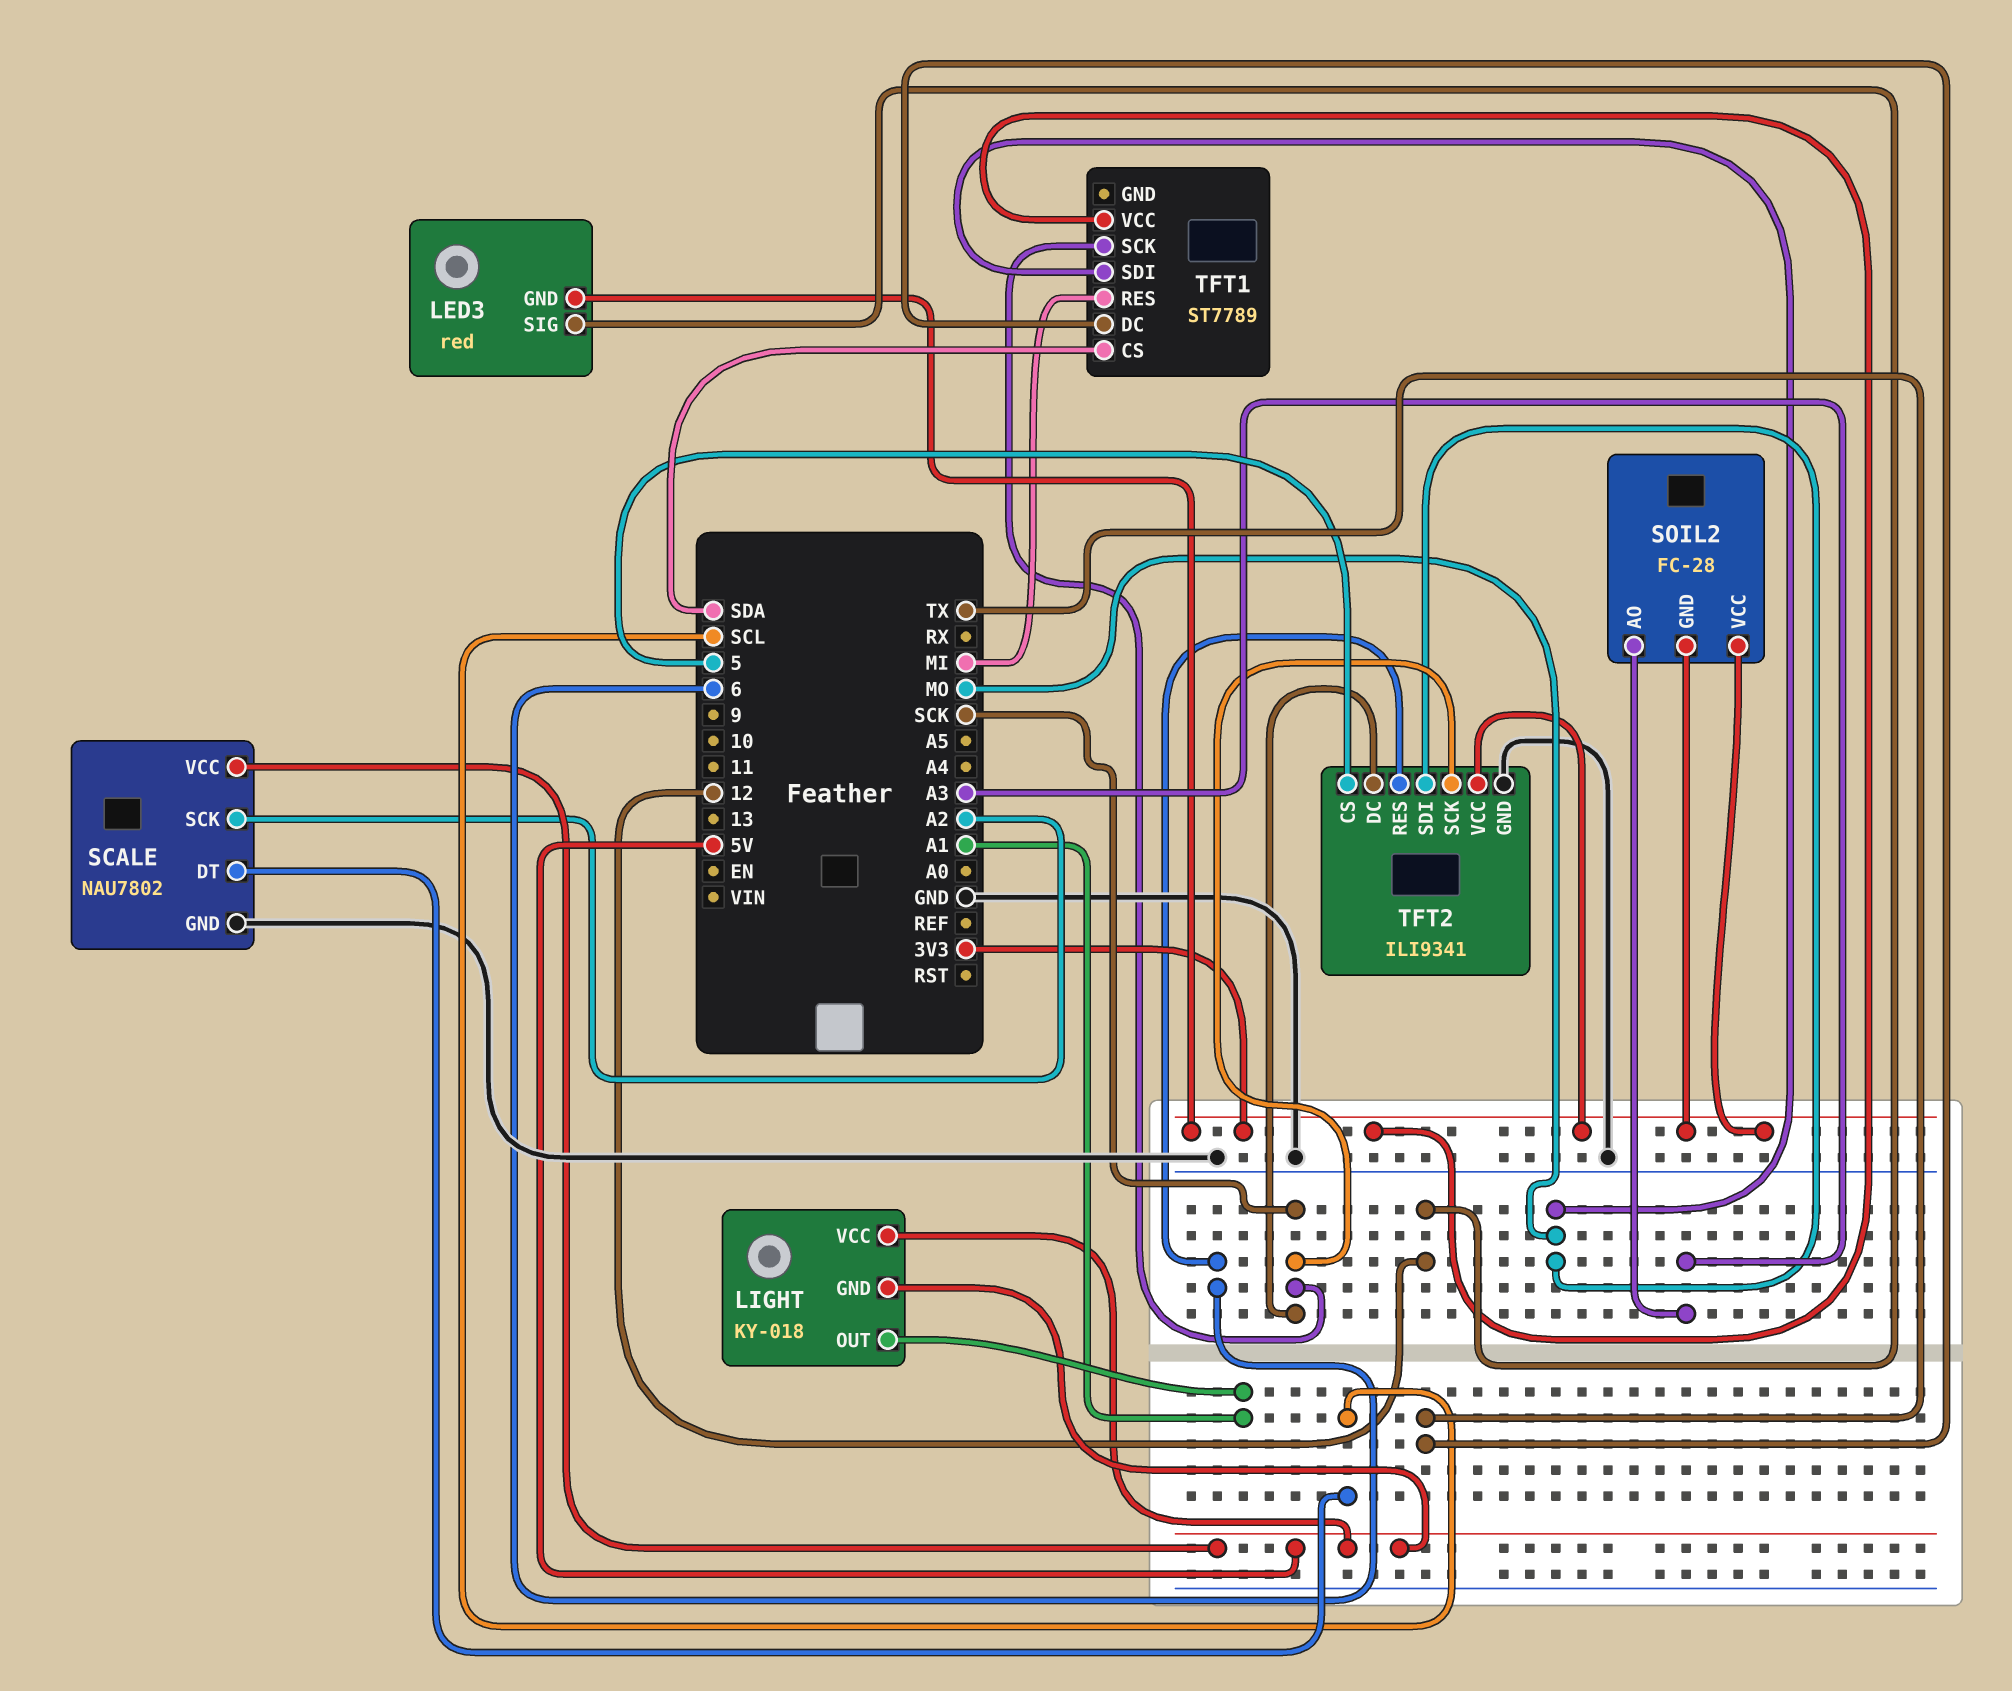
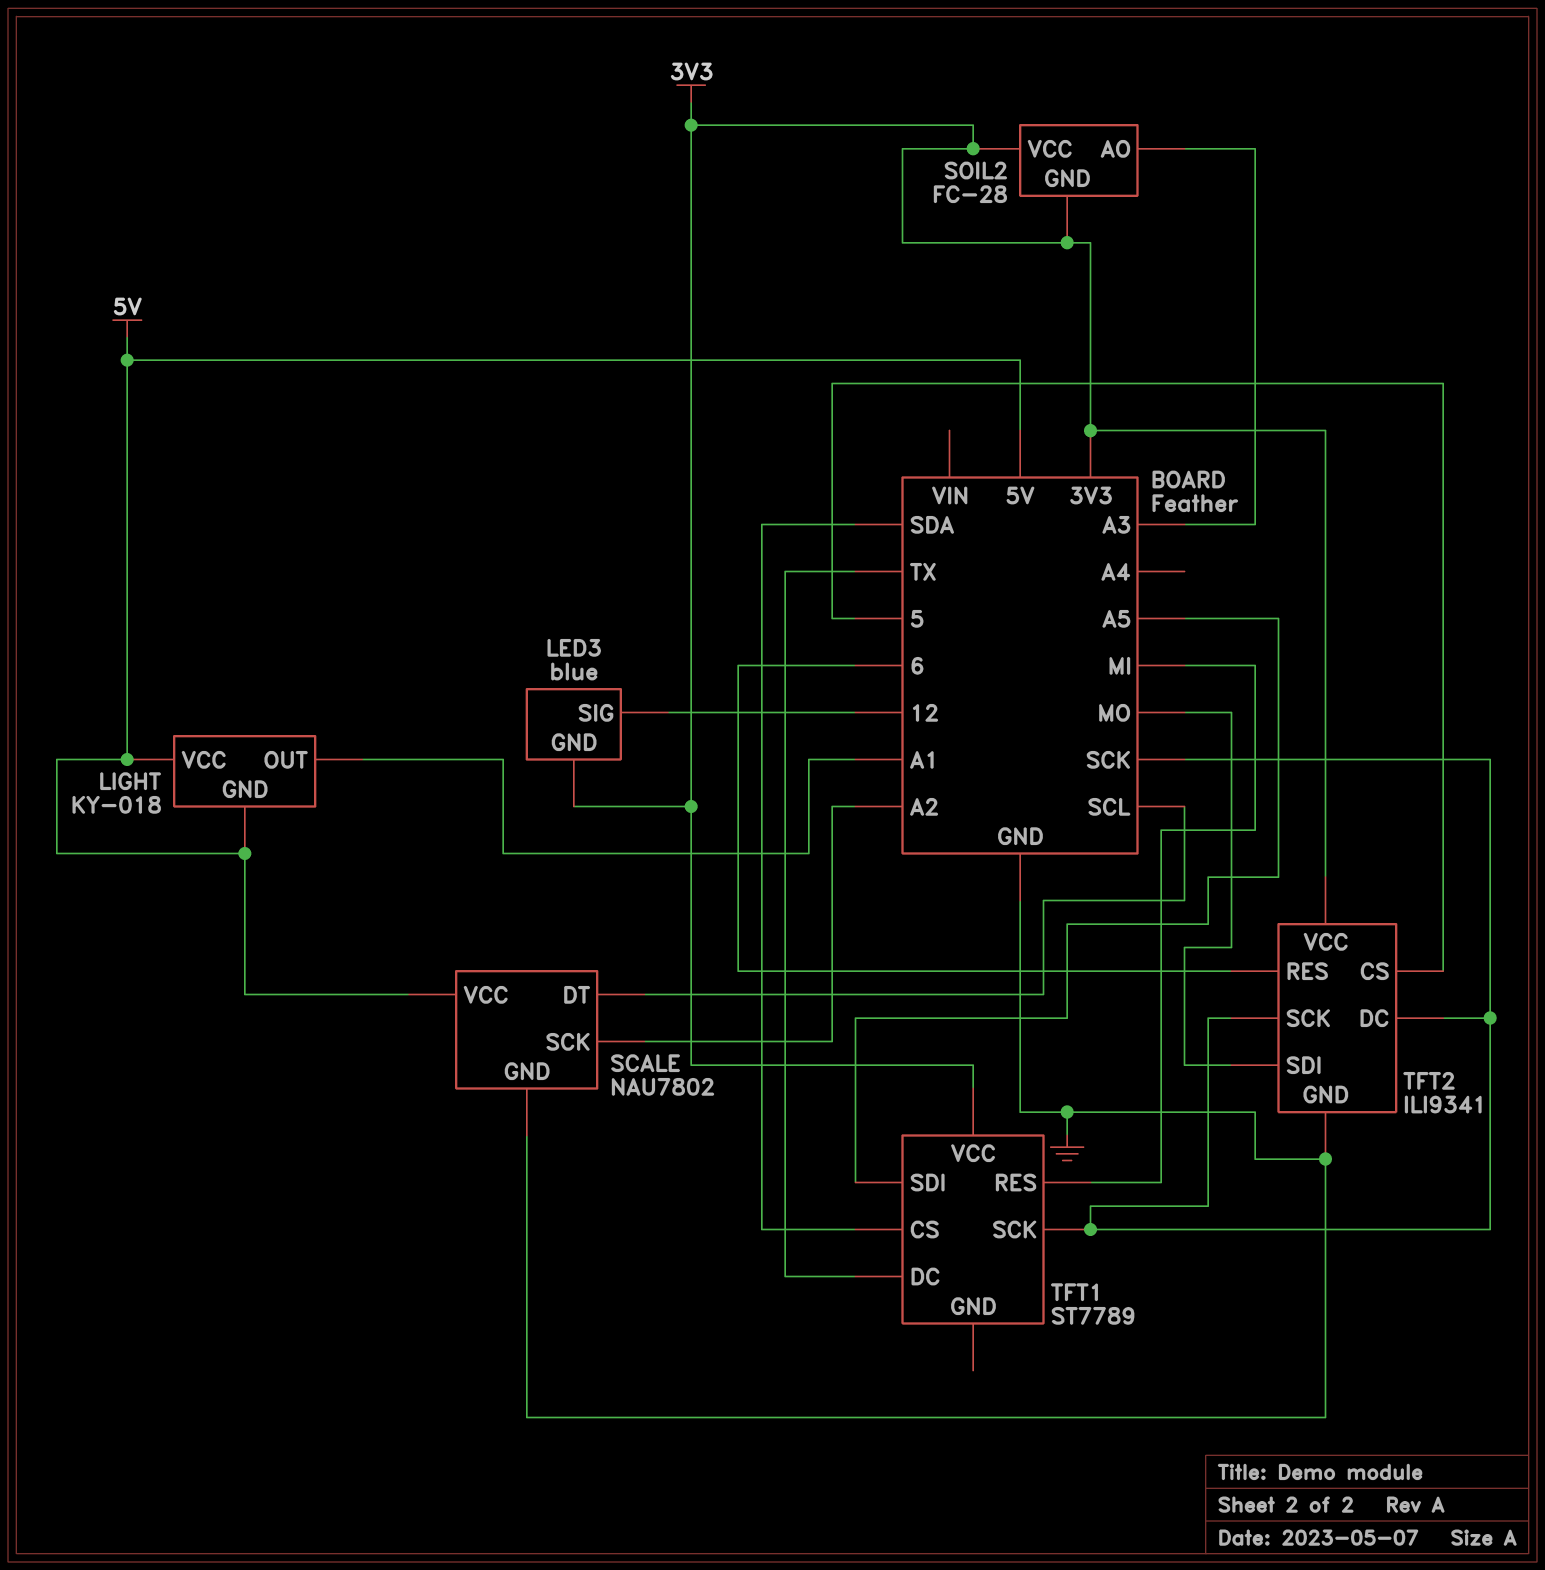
LED3: red -> blue
TFT1 pin SDI: MO -> A5

